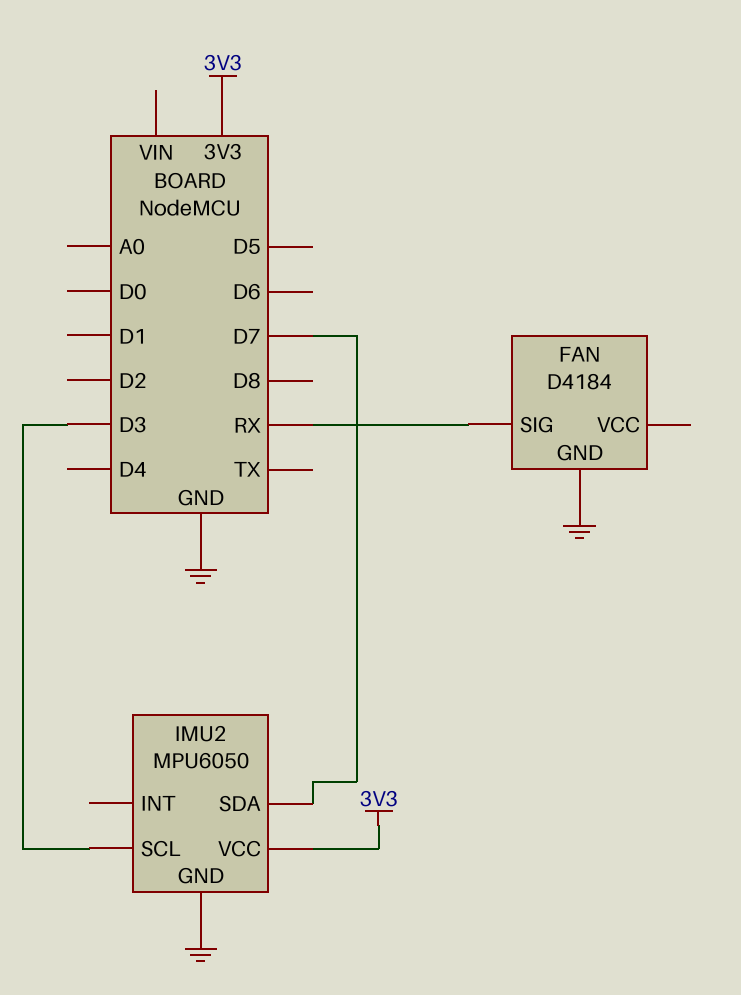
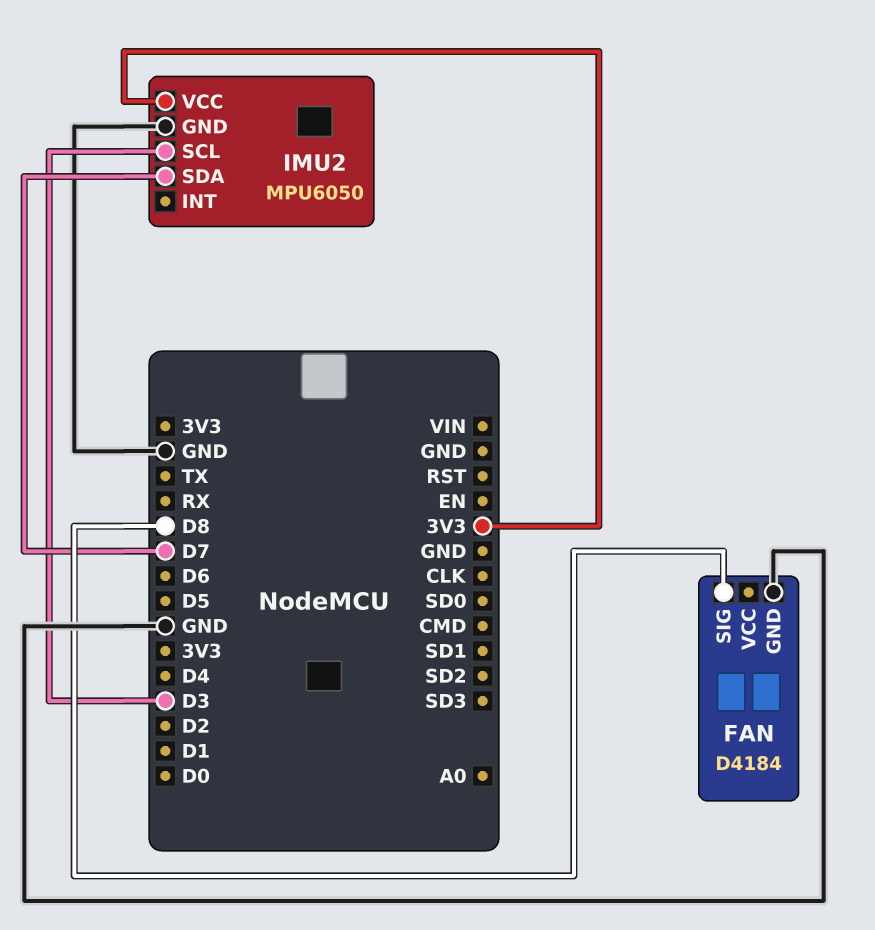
FAN pin SIG: RX -> D8

